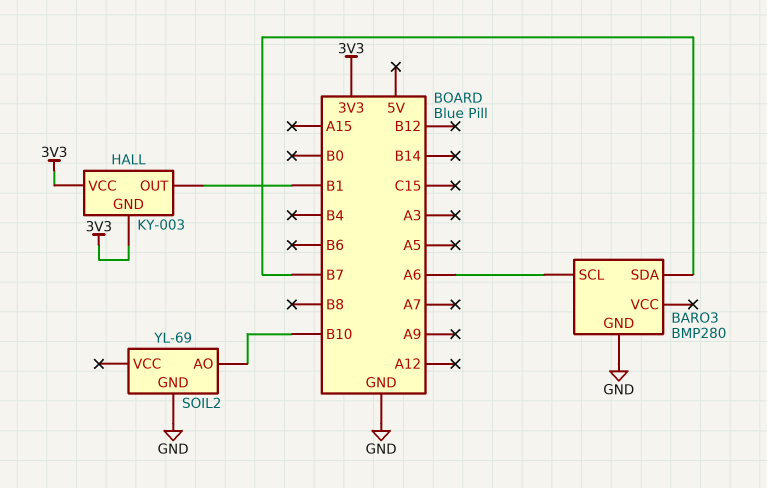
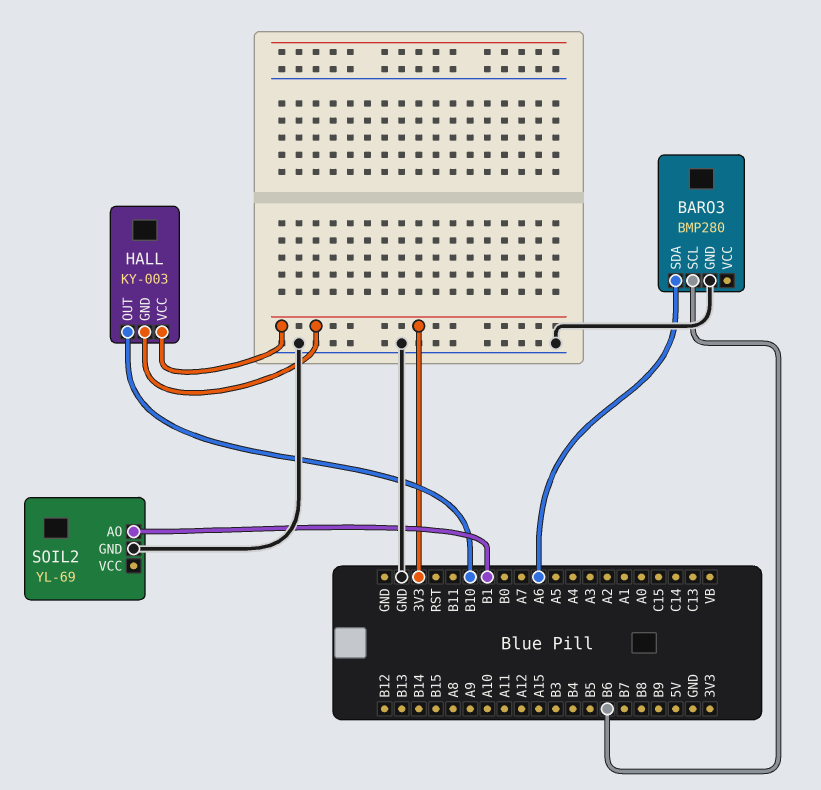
BARO3 pin SCL: A6 -> B6
BARO3 pin SDA: B7 -> A6
HALL pin OUT: B1 -> B10
SOIL2 pin AO: B10 -> B1

